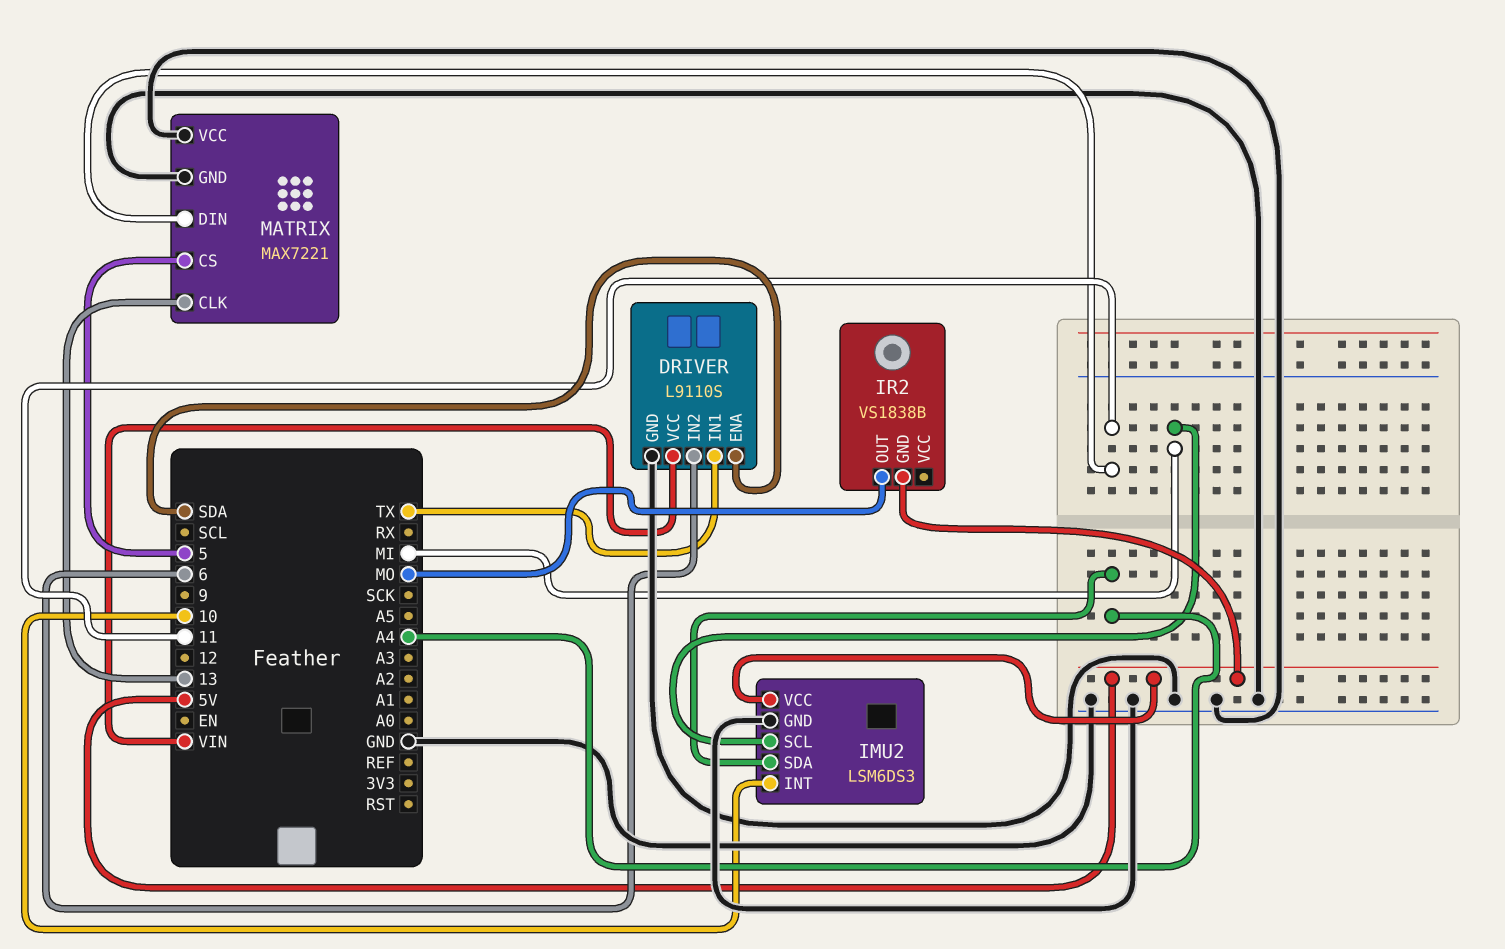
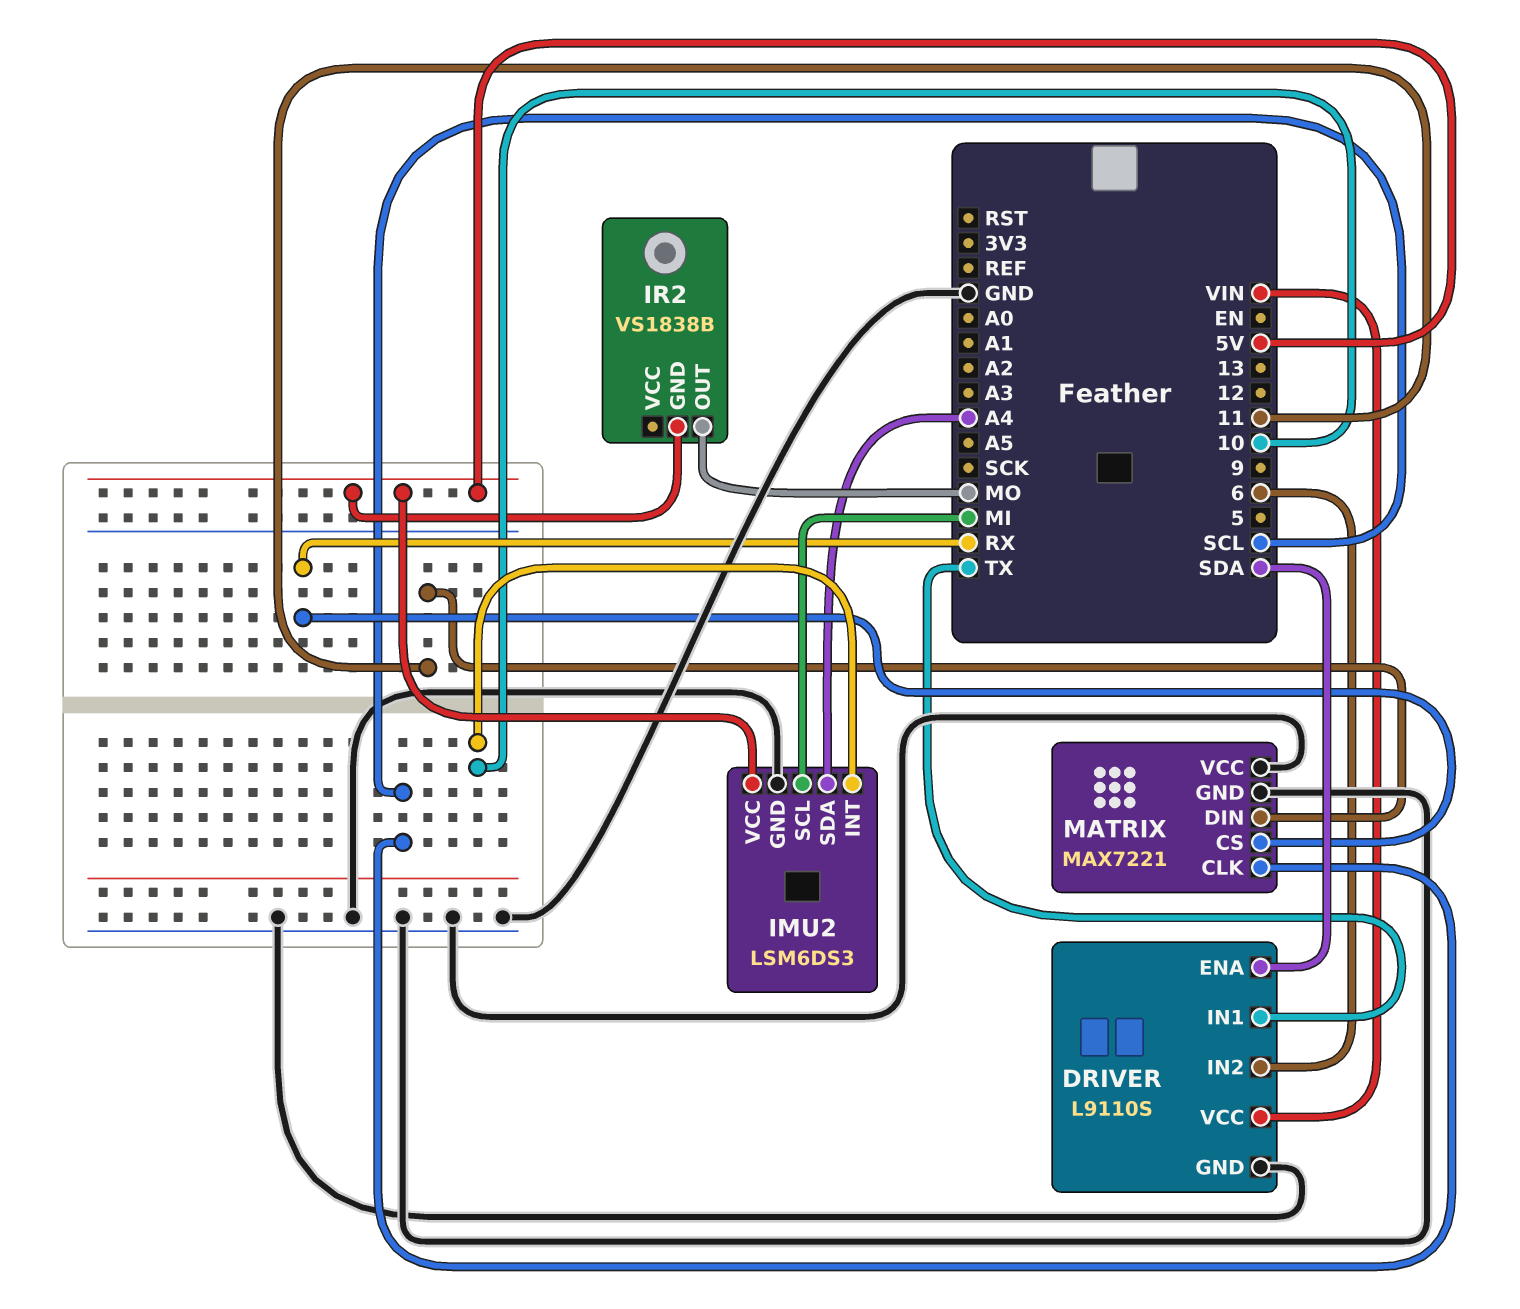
MATRIX pin CLK: 13 -> SCL
MATRIX pin CS: 5 -> RX

